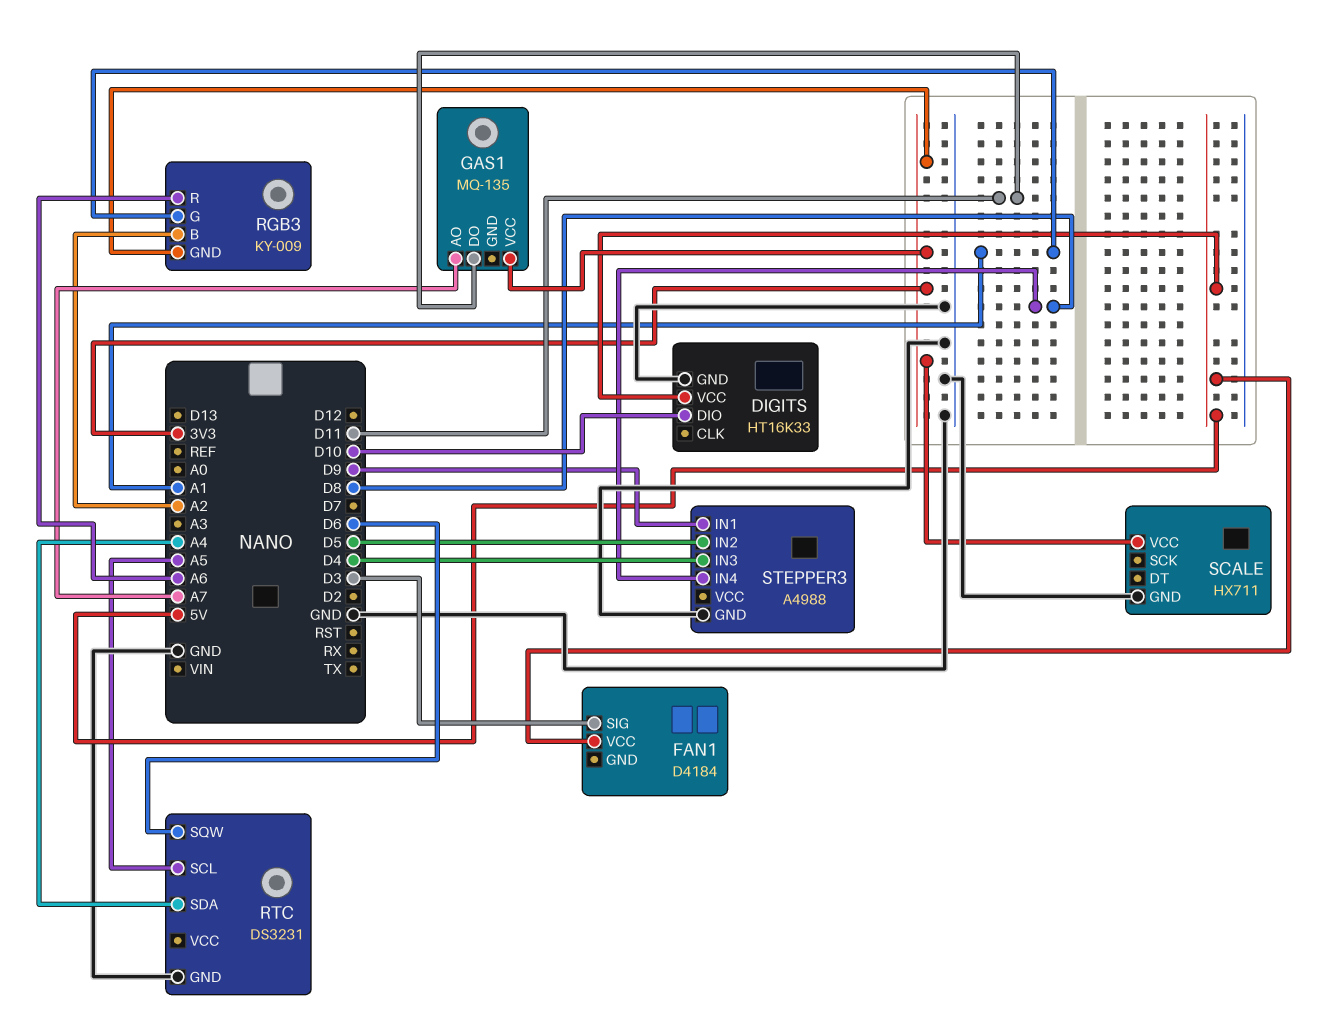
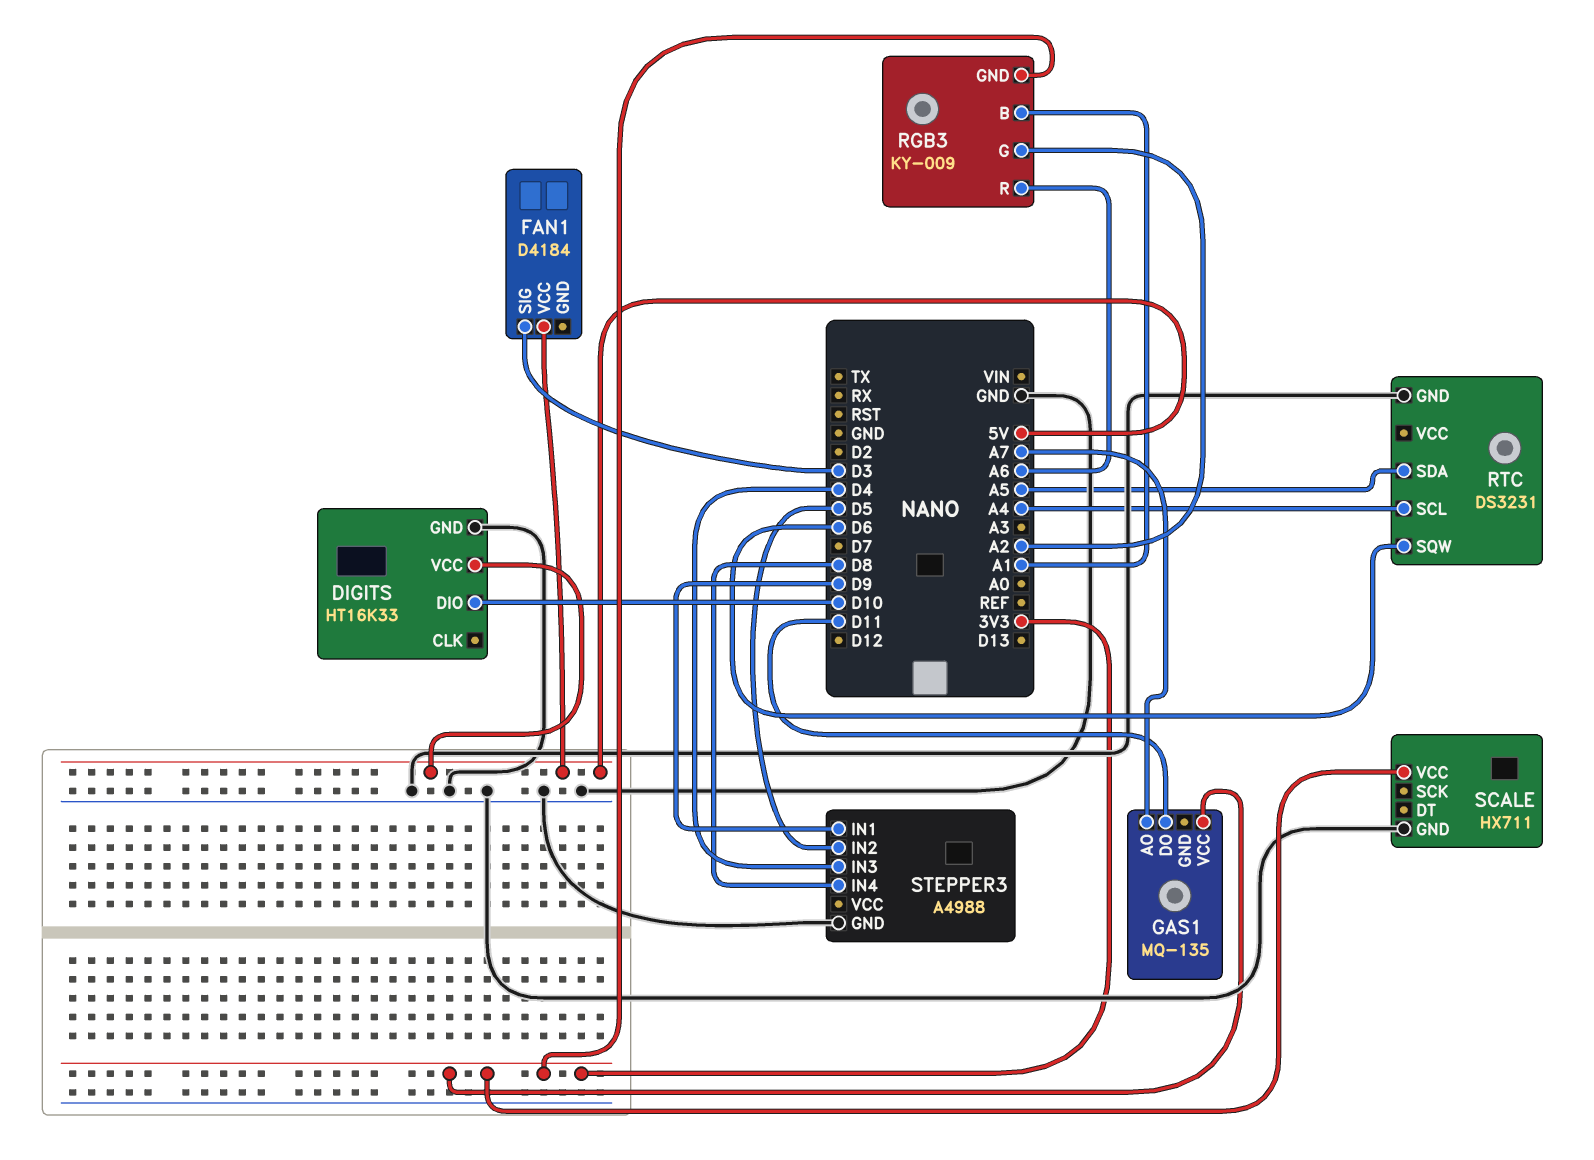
RGB3 pin B: A2 -> A1
RGB3 pin G: A1 -> A2
RTC pin SCL: A5 -> A4
RTC pin SDA: A4 -> A5

